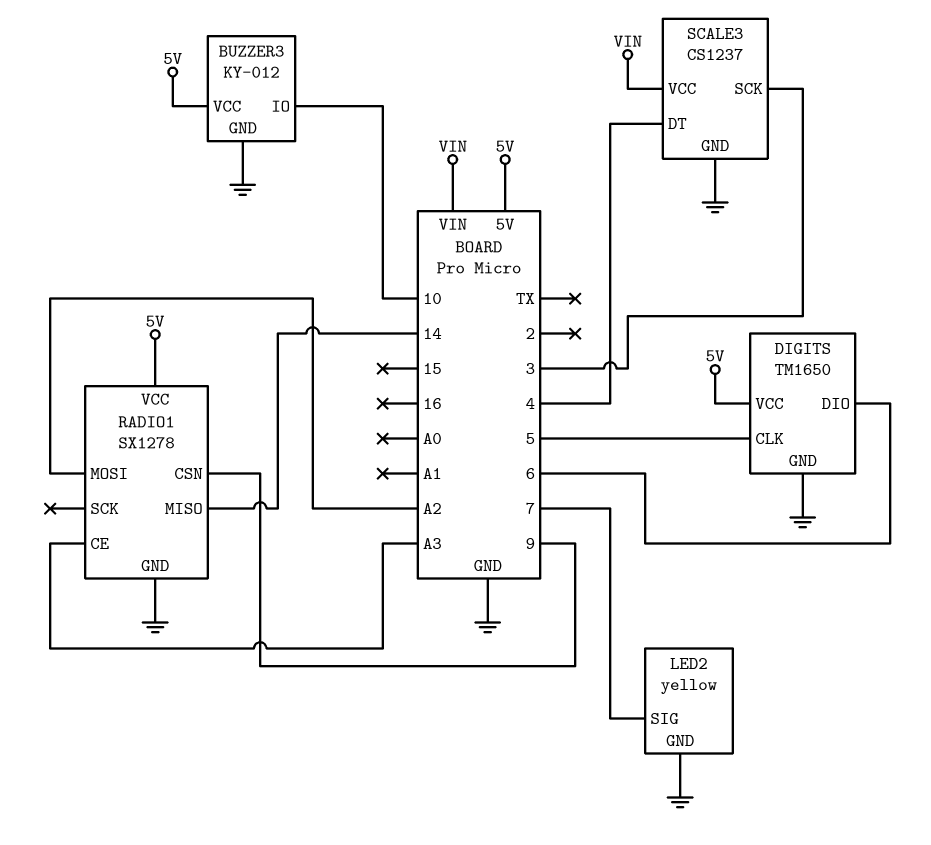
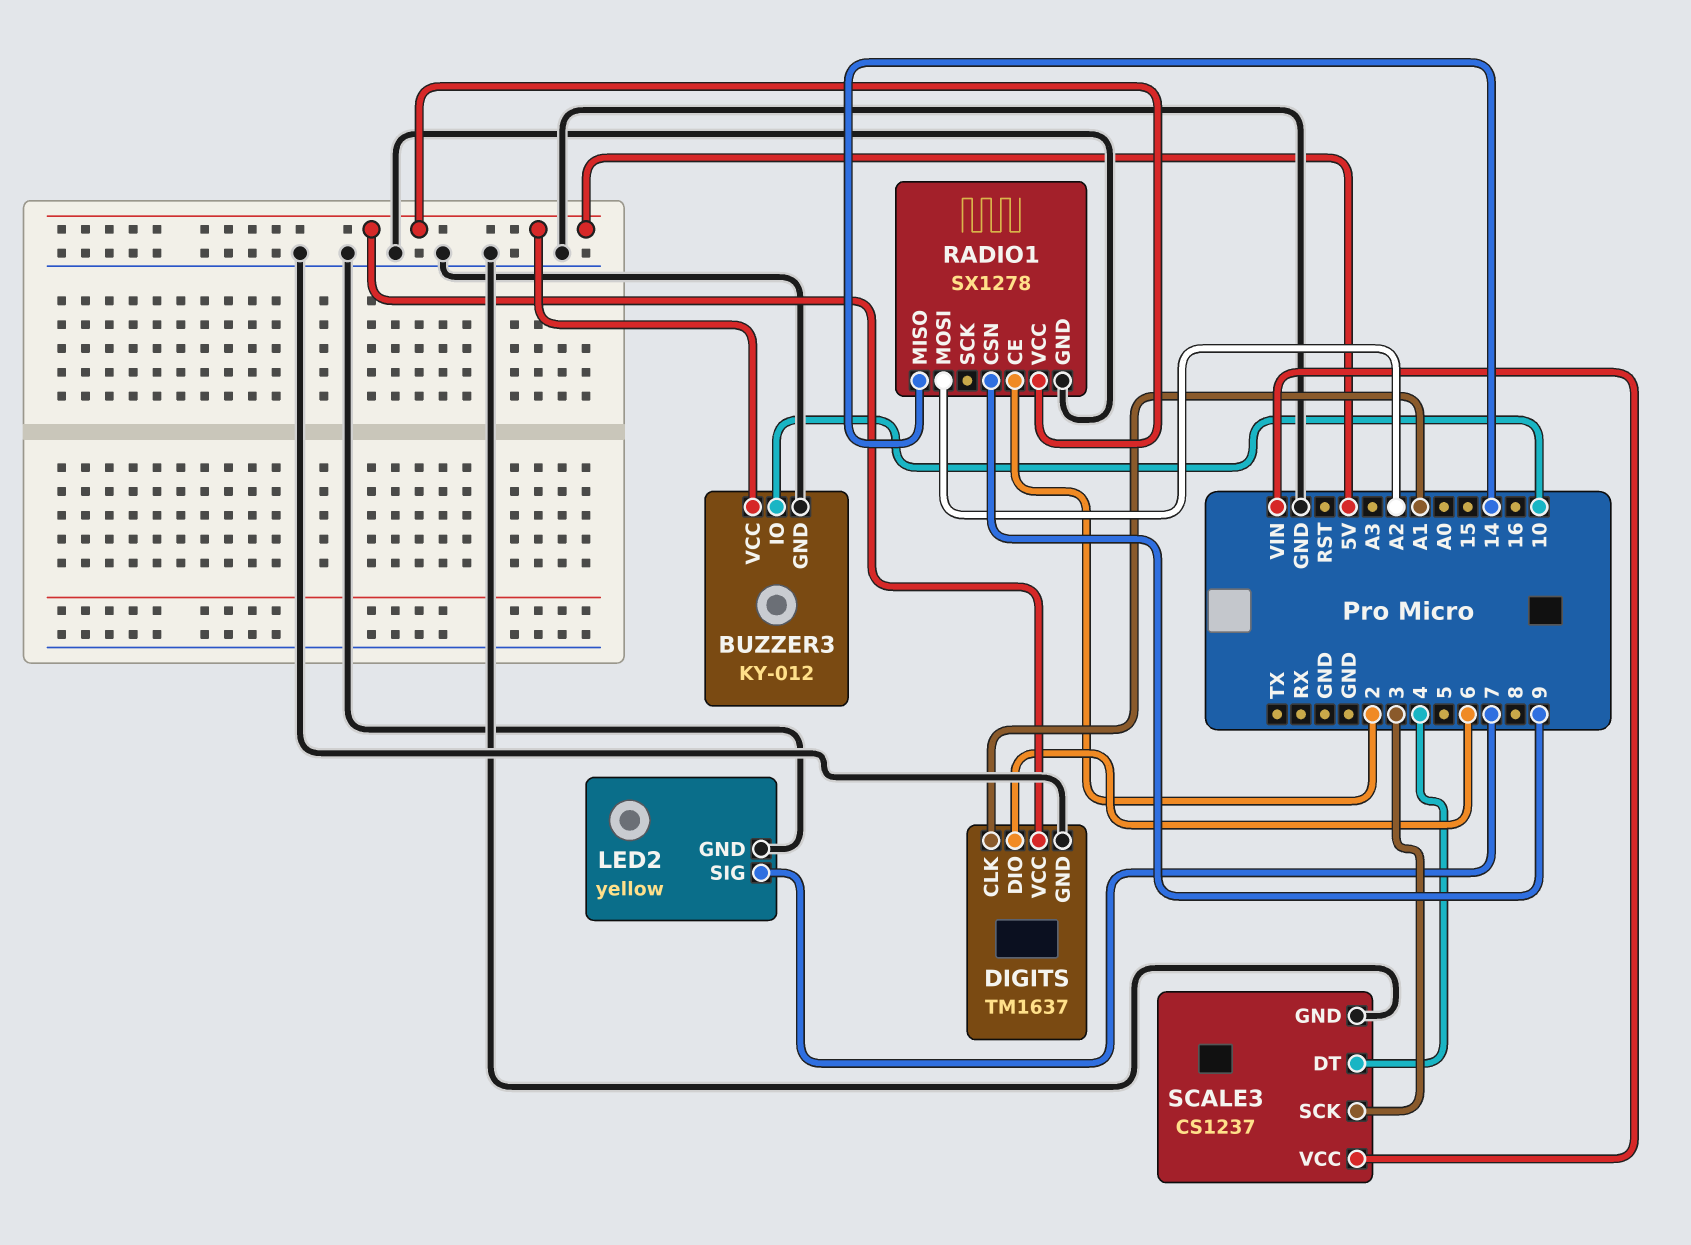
DIGITS: TM1650 -> TM1637
DIGITS pin CLK: 5 -> A1
RADIO1 pin CE: A3 -> 2

